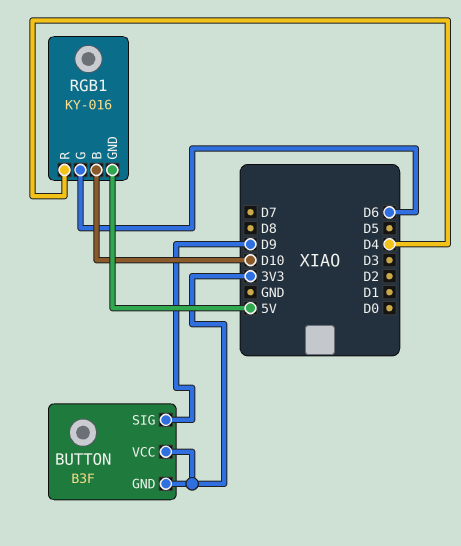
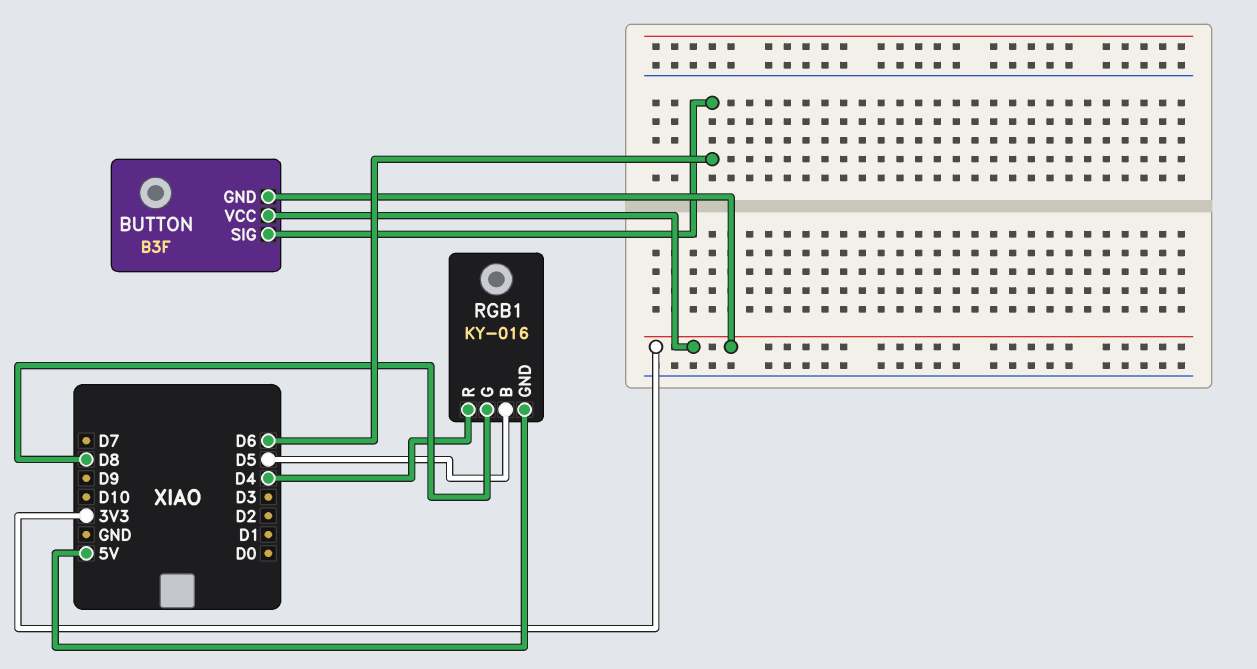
BUTTON pin SIG: D9 -> D6
RGB1 pin B: D10 -> D5
RGB1 pin G: D6 -> D8

